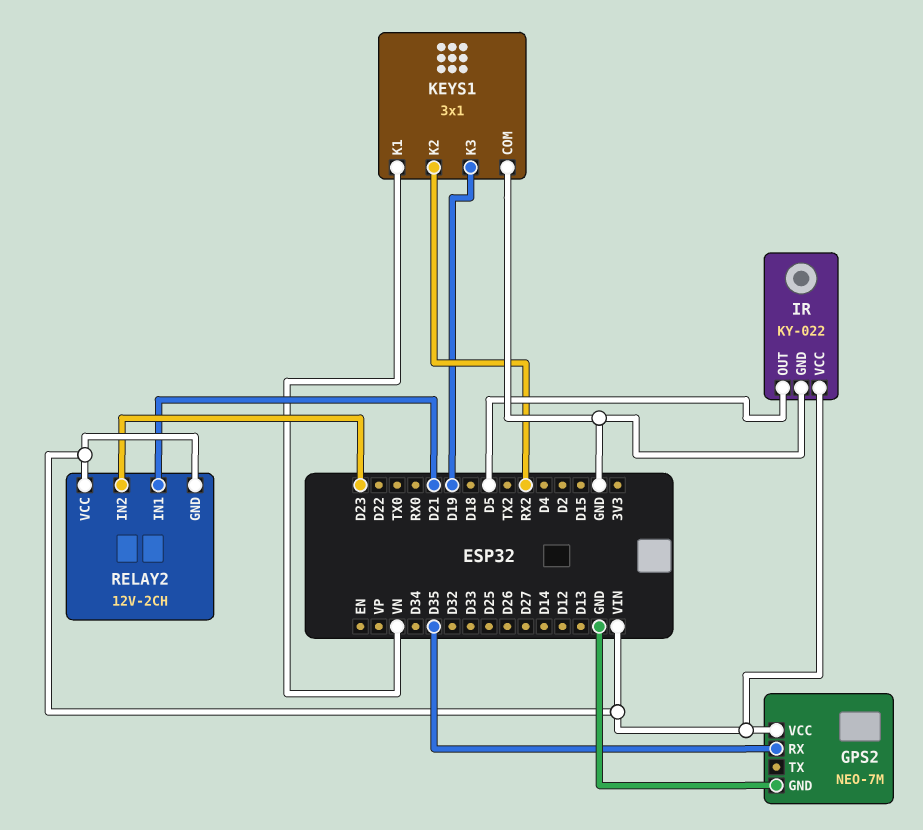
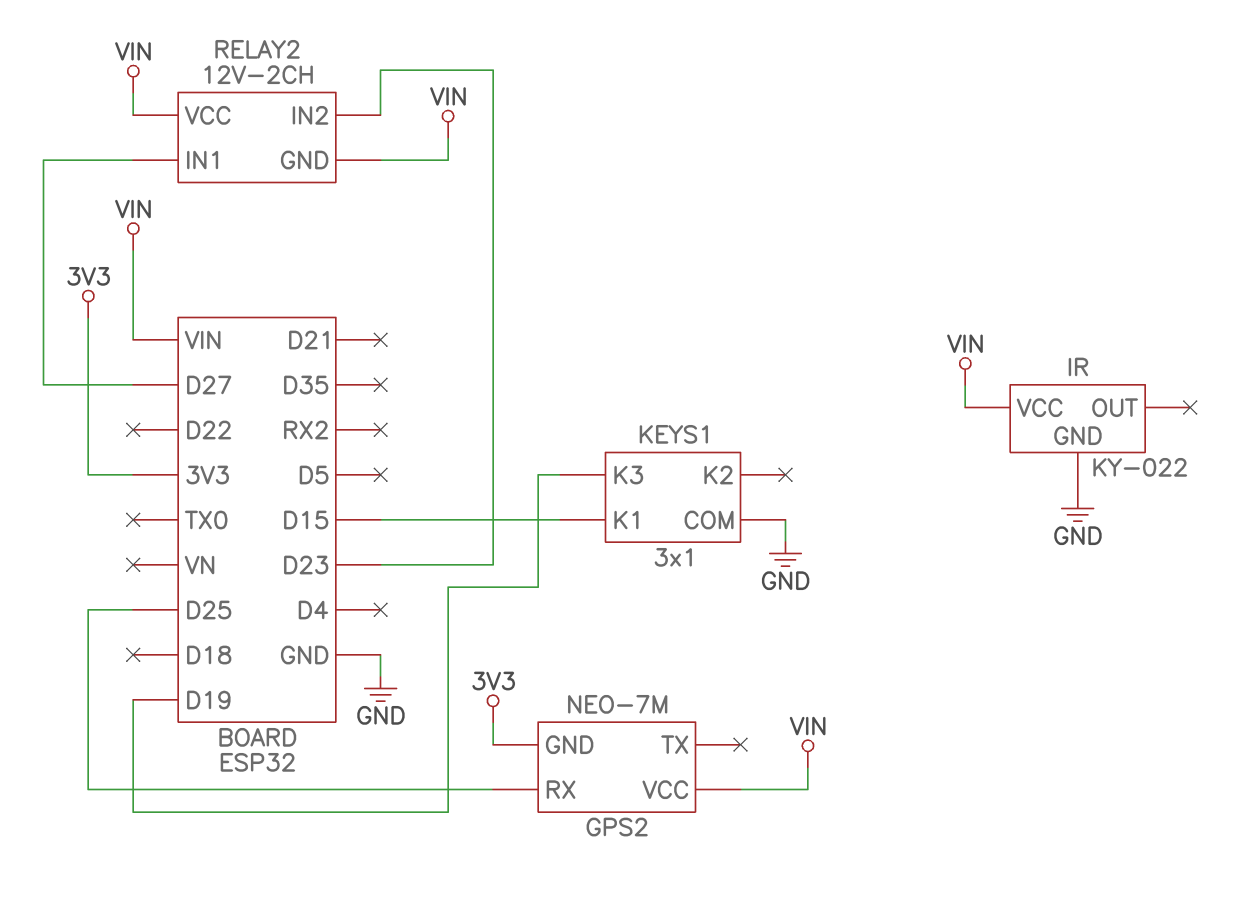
GPS2 pin GND: GND -> 3V3
GPS2 pin RX: D35 -> D25
IR pin OUT: D5 -> none
KEYS1 pin K1: VN -> D15
KEYS1 pin K2: RX2 -> none
RELAY2 pin IN1: D21 -> D27

